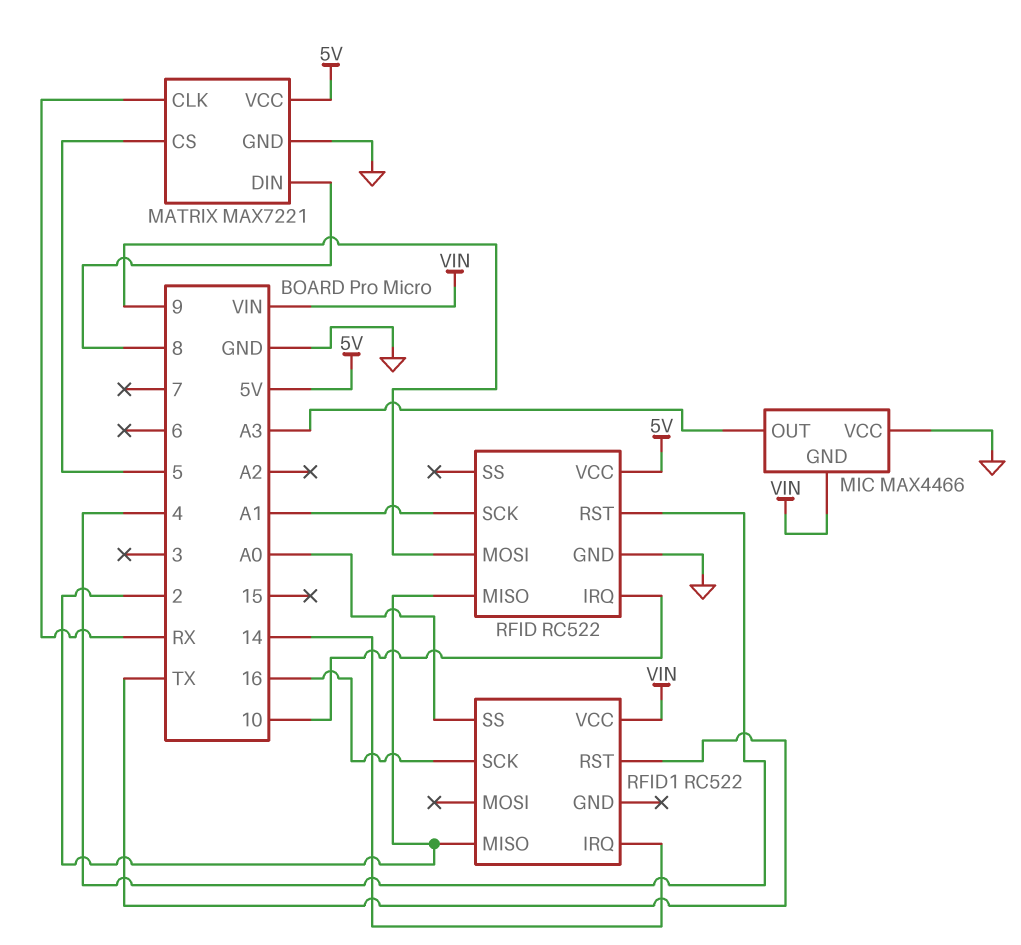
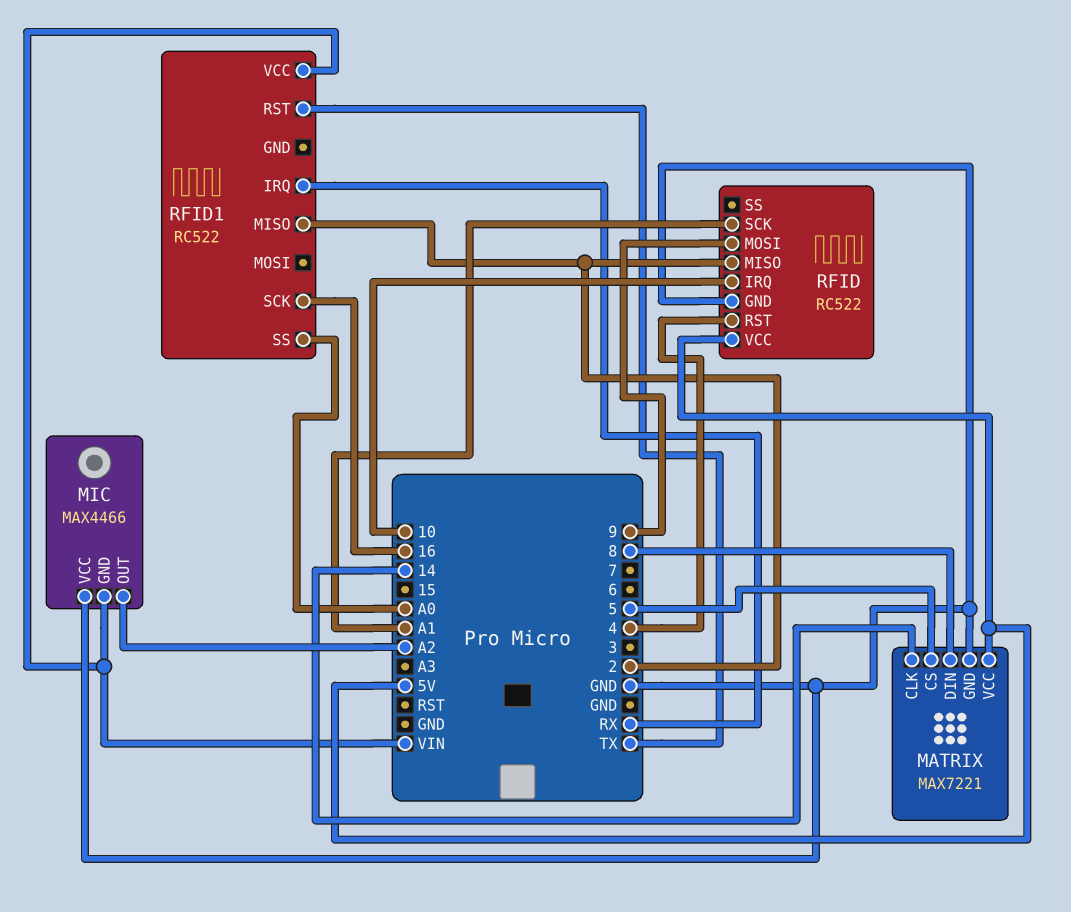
MATRIX pin CLK: RX -> 14
MIC pin OUT: A3 -> A2
RFID1 pin IRQ: 14 -> RX

